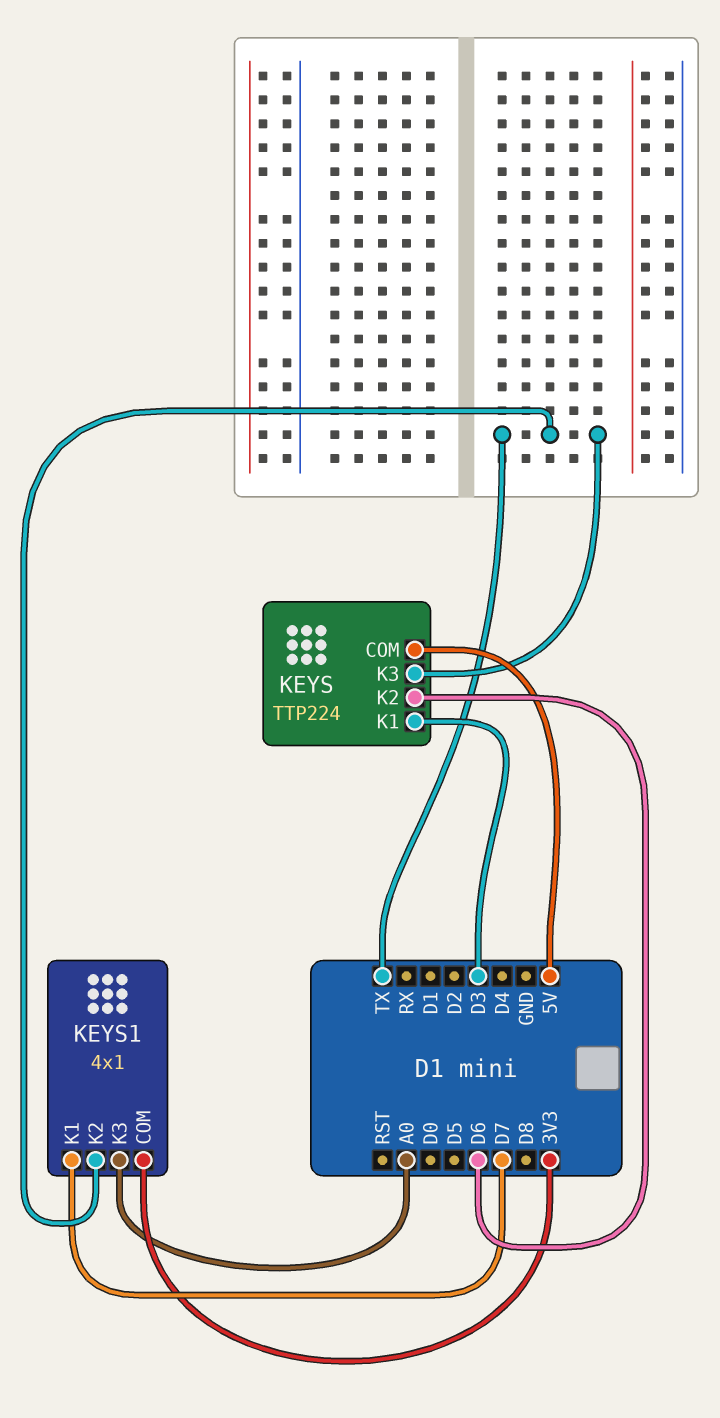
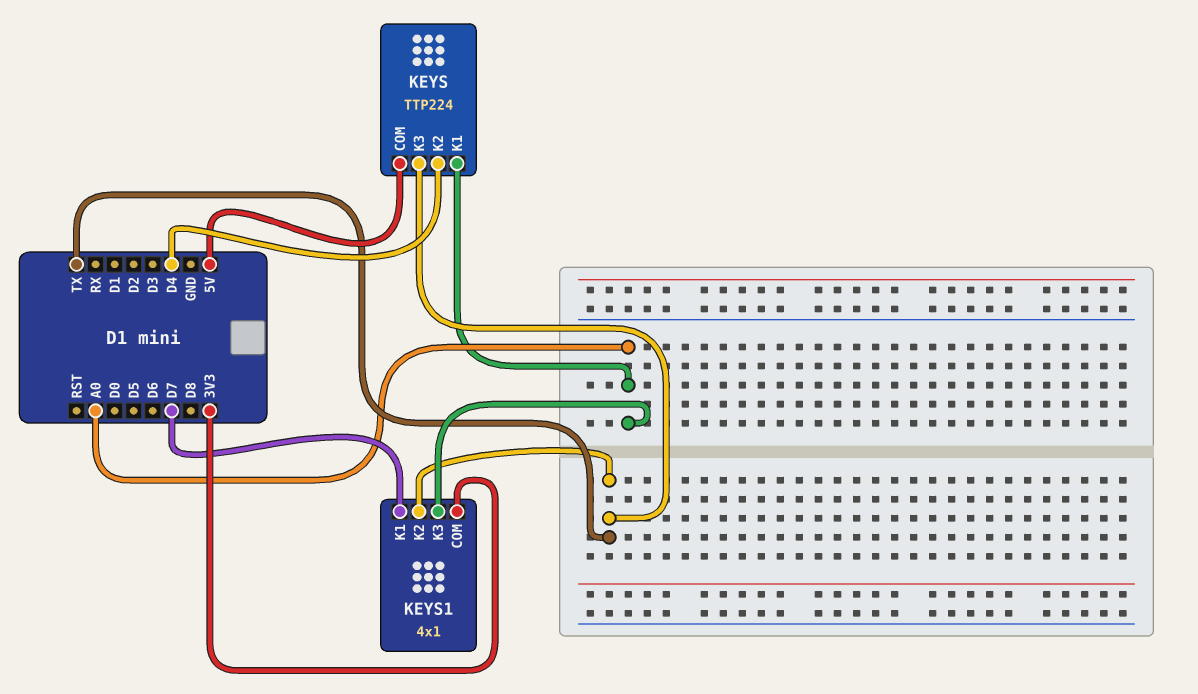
KEYS pin K1: D3 -> A0
KEYS pin K2: D6 -> D4

